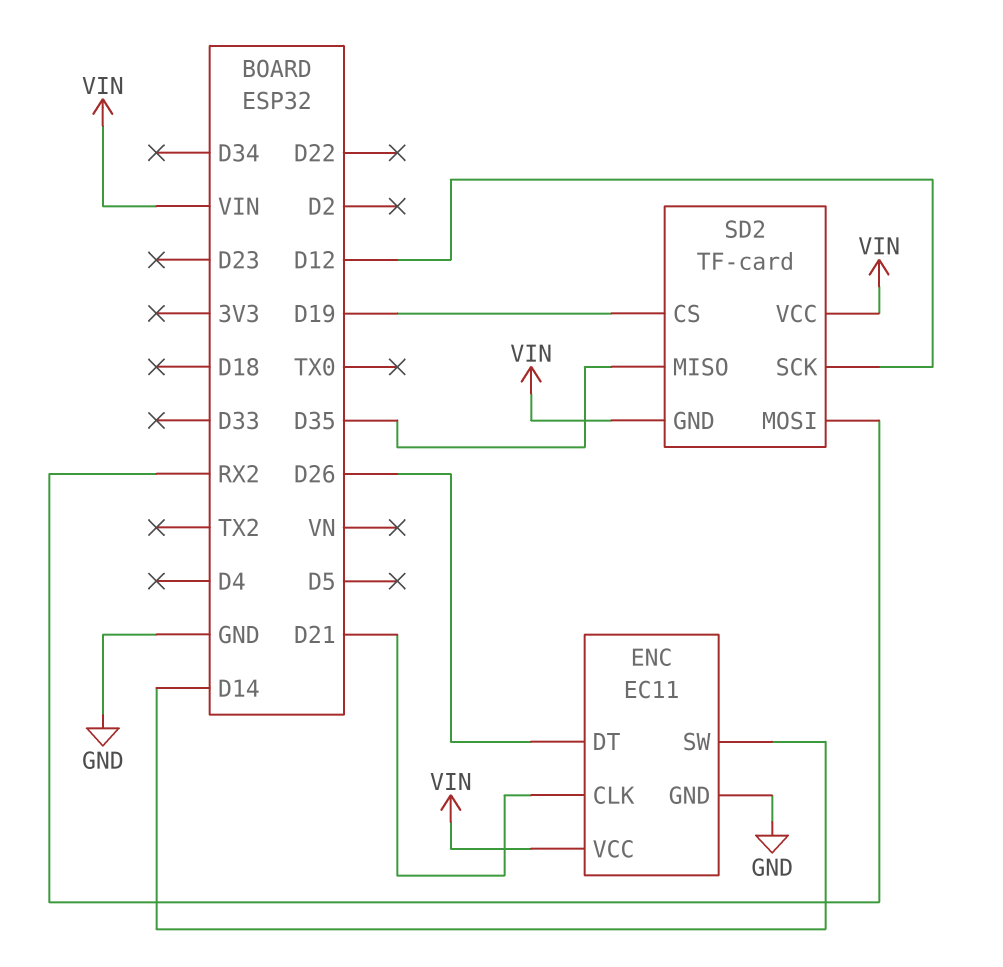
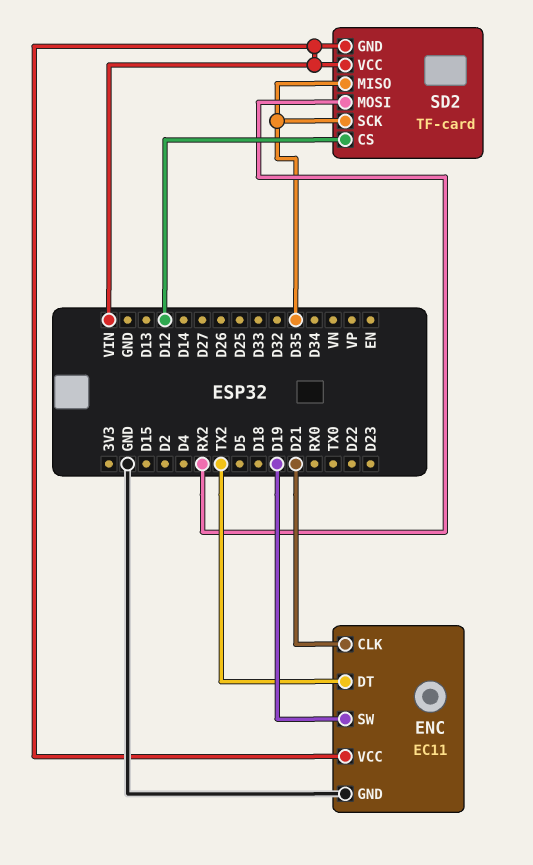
ENC pin DT: D26 -> TX2
ENC pin SW: D14 -> D19
SD2 pin CS: D19 -> D12
SD2 pin SCK: D12 -> D35

